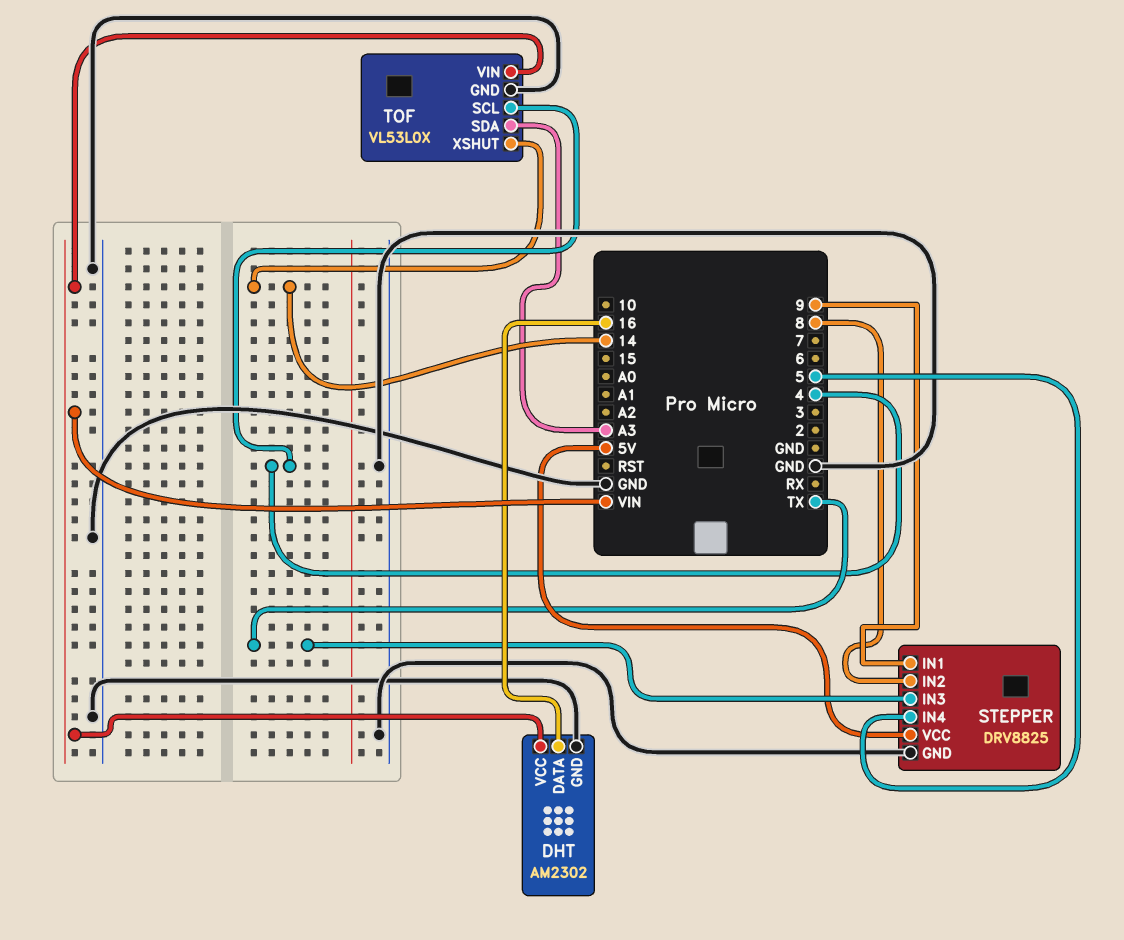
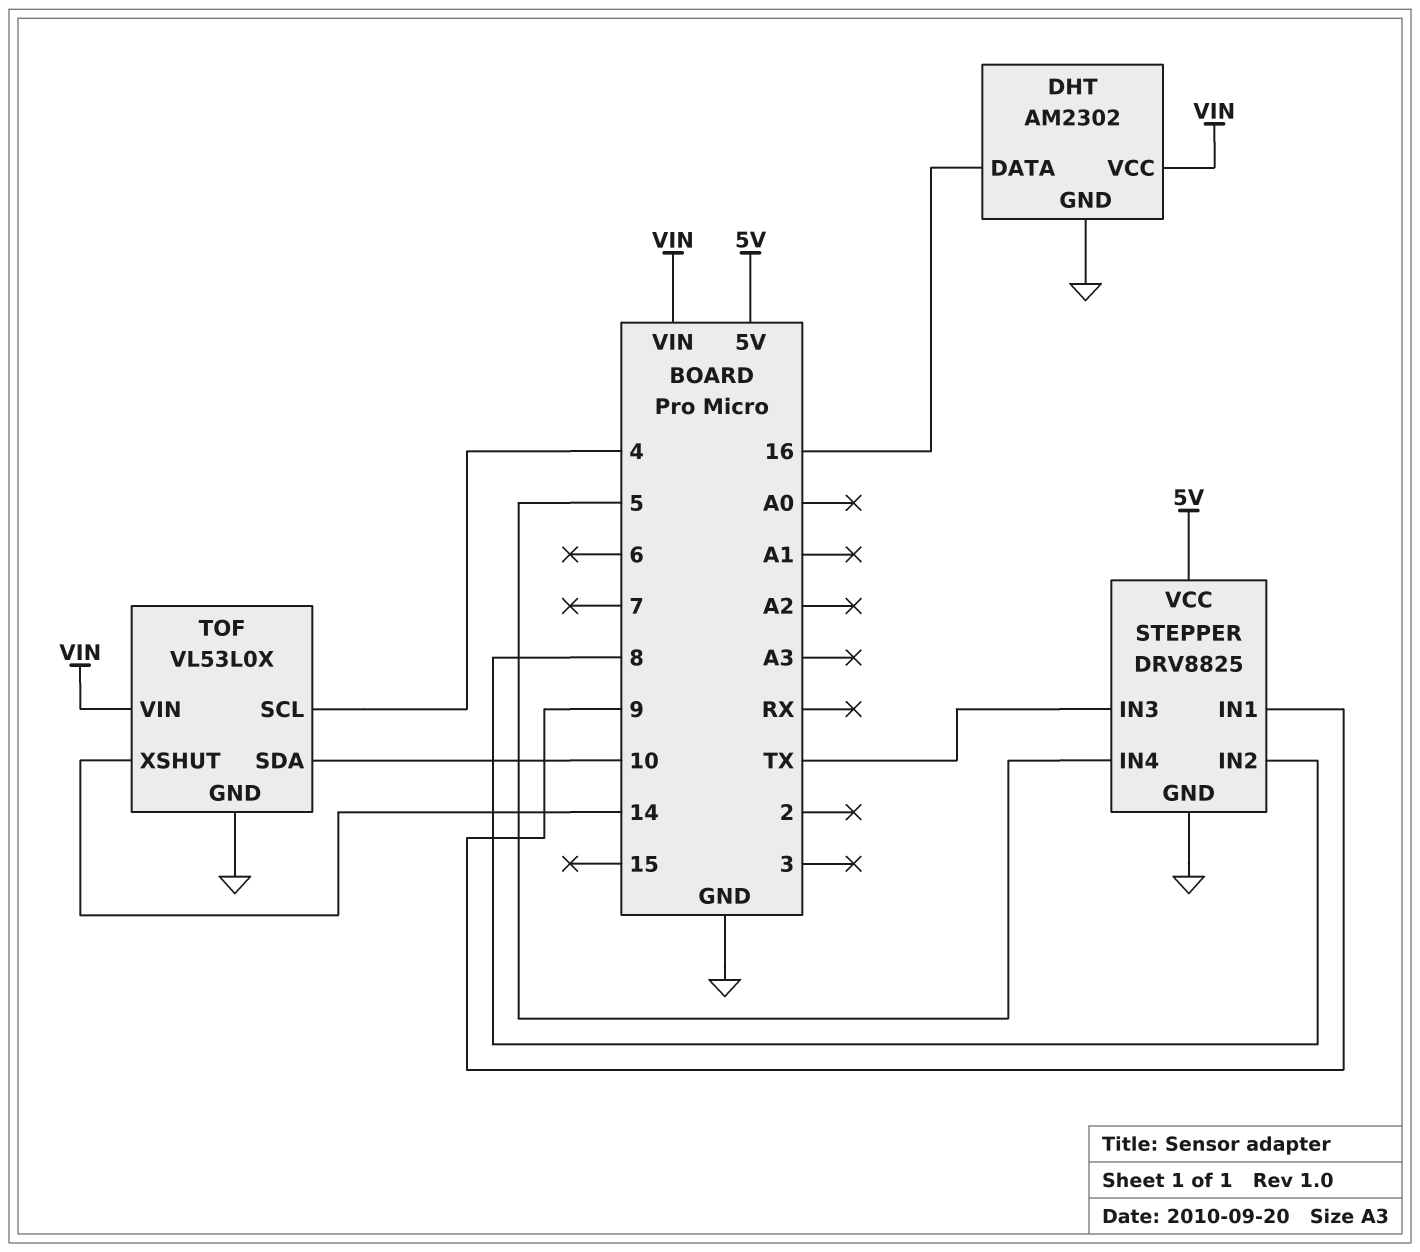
TOF pin SDA: A3 -> 10

